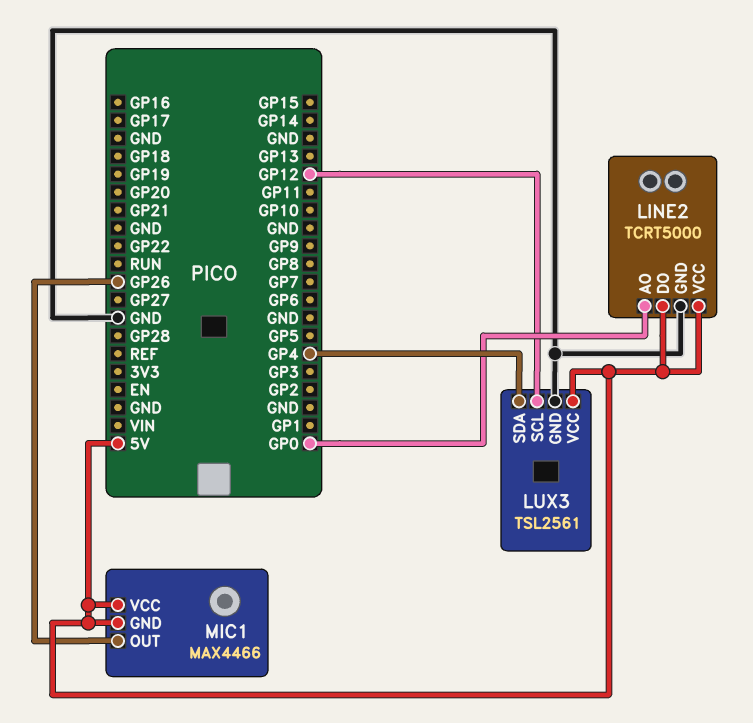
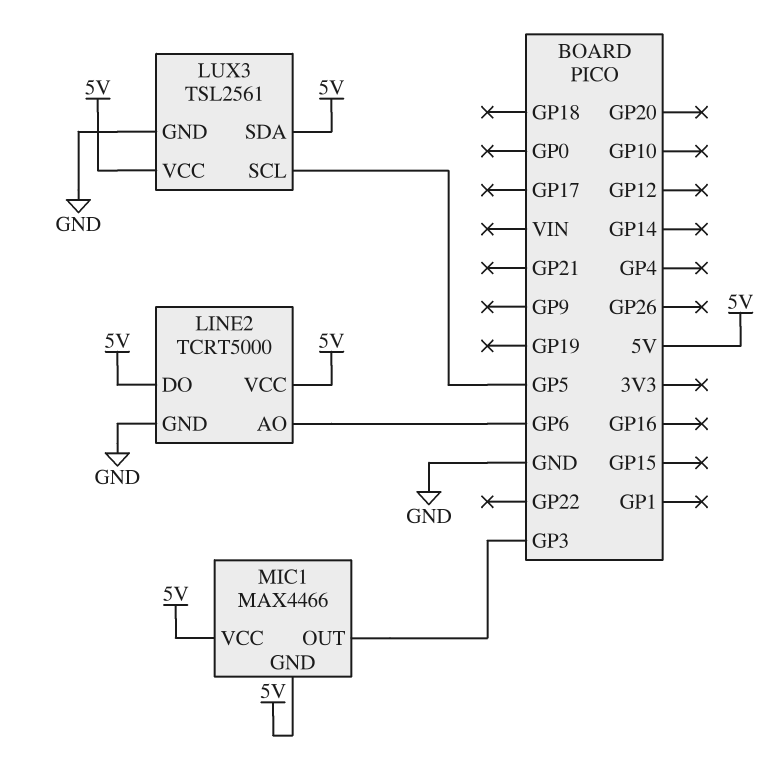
LINE2 pin AO: GP0 -> GP6
LUX3 pin SCL: GP12 -> GP5
LUX3 pin SDA: GP4 -> 5V
MIC1 pin OUT: GP26 -> GP3

